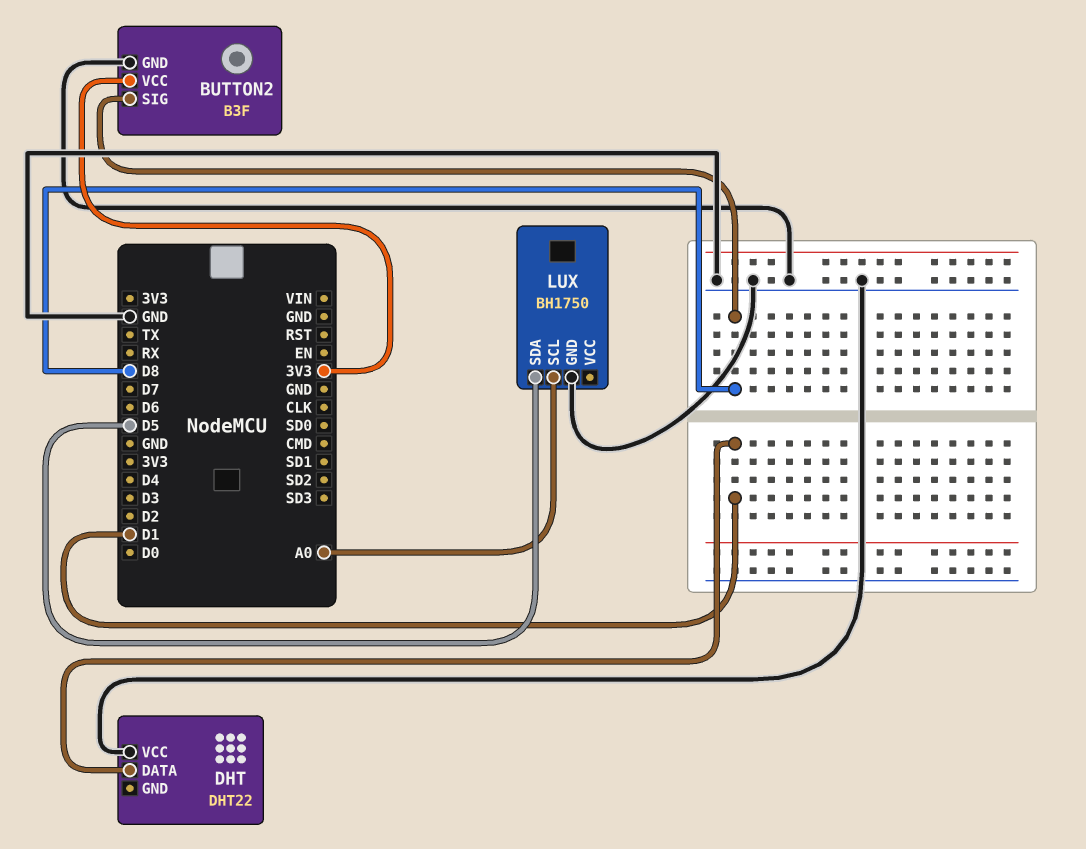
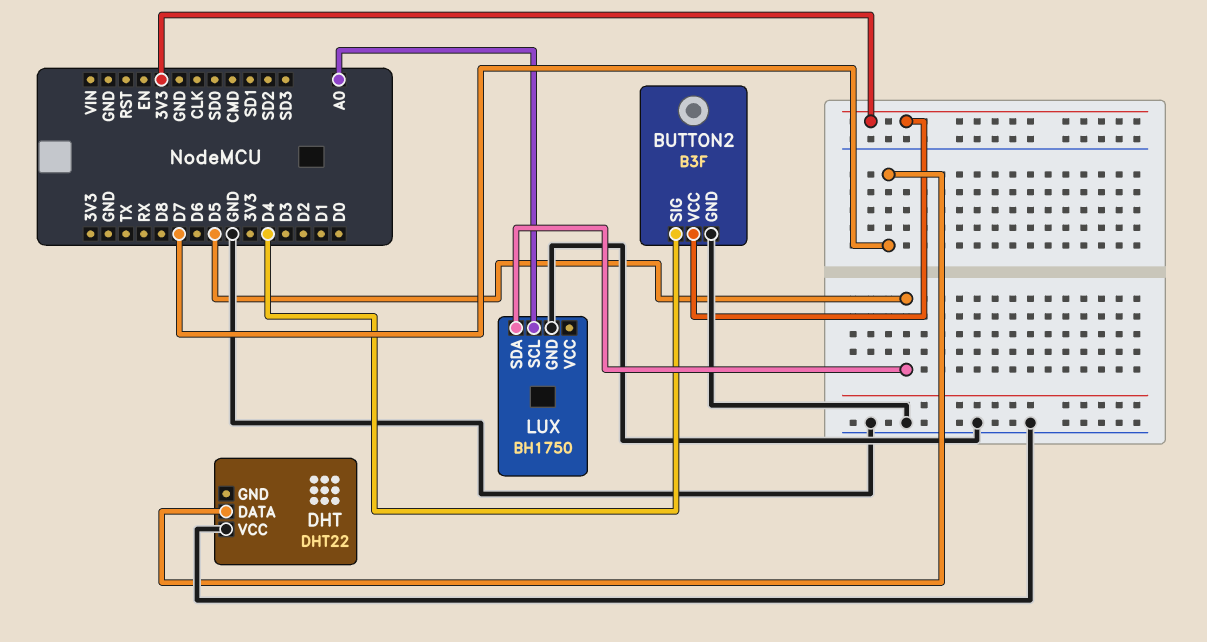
BUTTON2 pin SIG: D8 -> D4
DHT pin DATA: D1 -> D7

